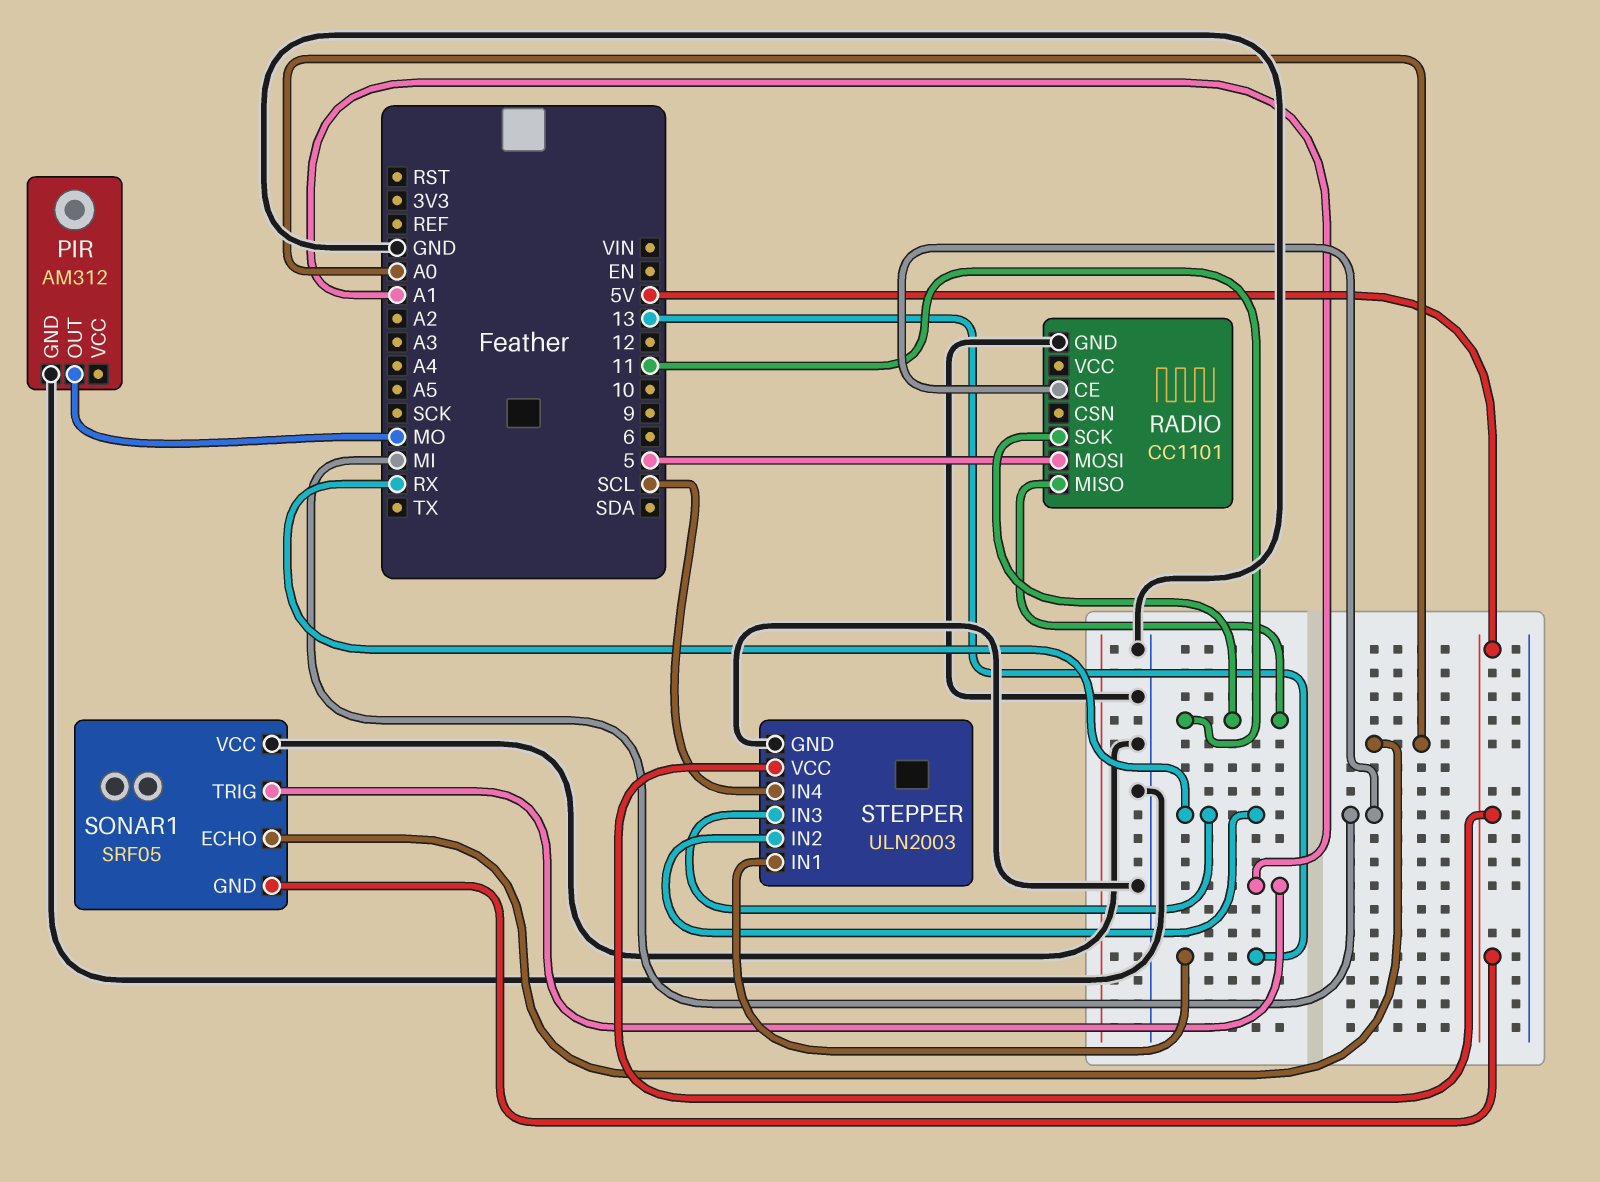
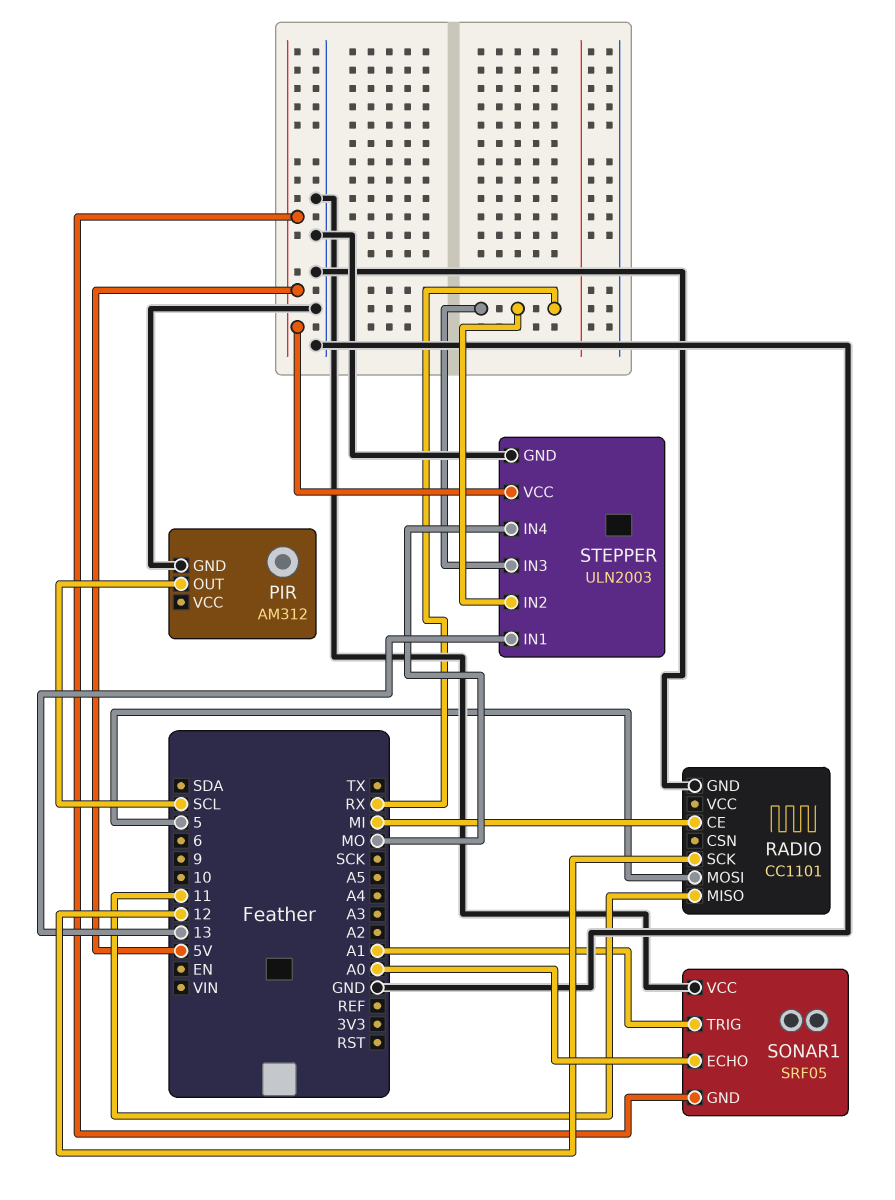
PIR pin OUT: MO -> SCL
RADIO pin SCK: 11 -> 12
STEPPER pin IN4: SCL -> MO

